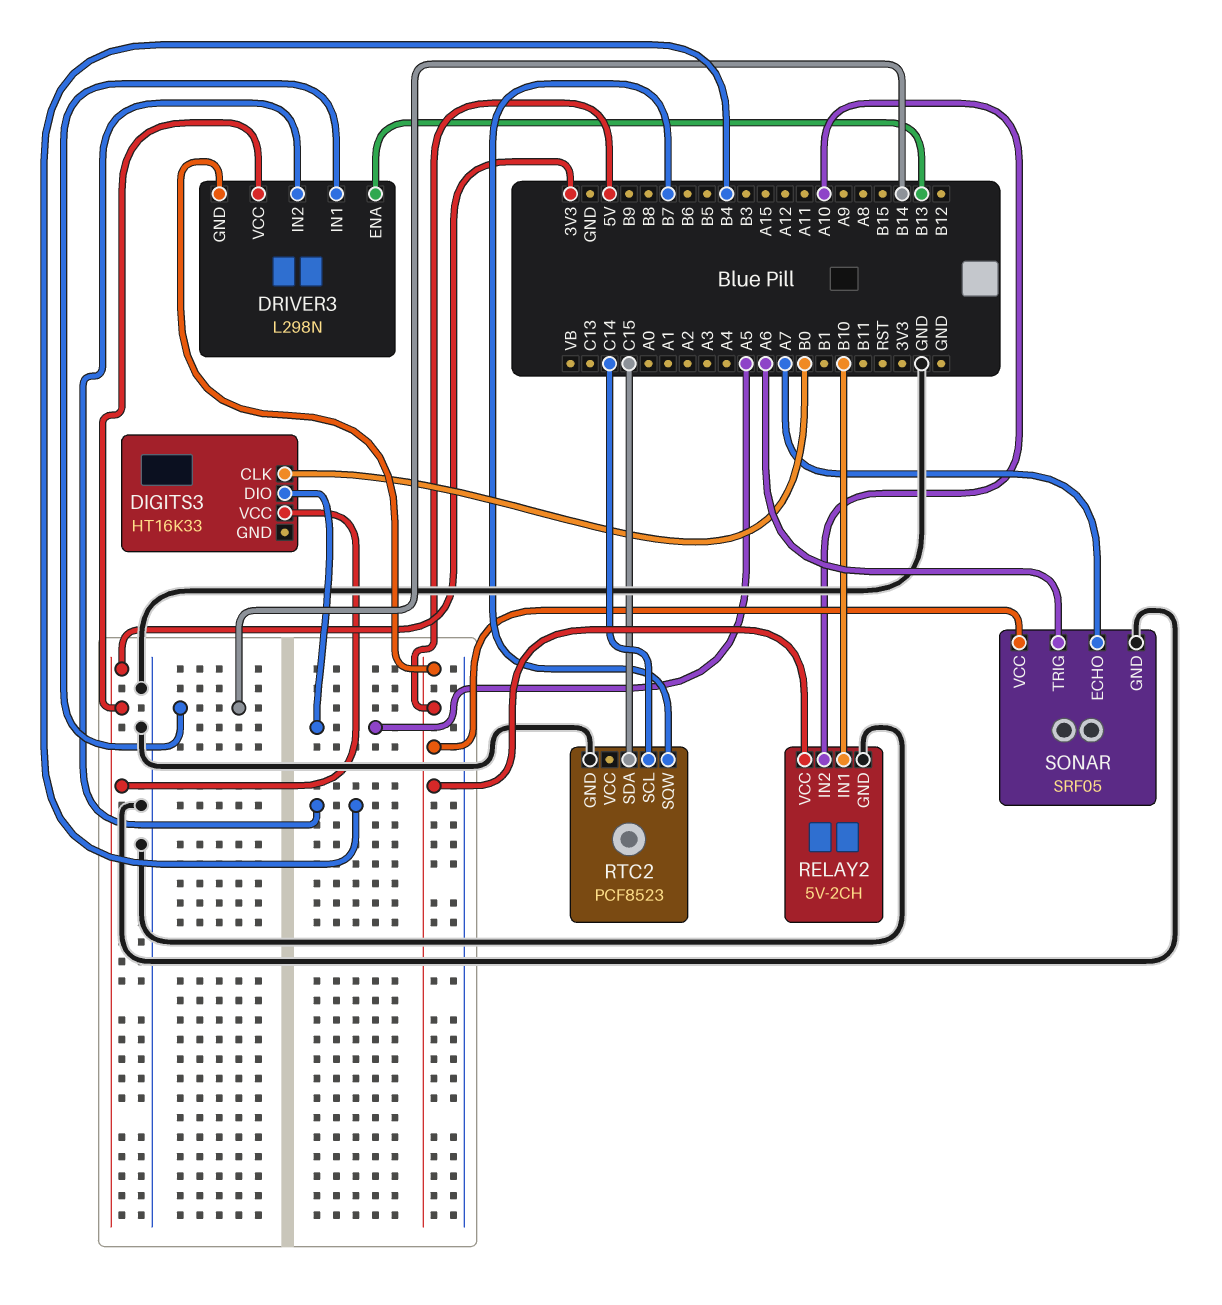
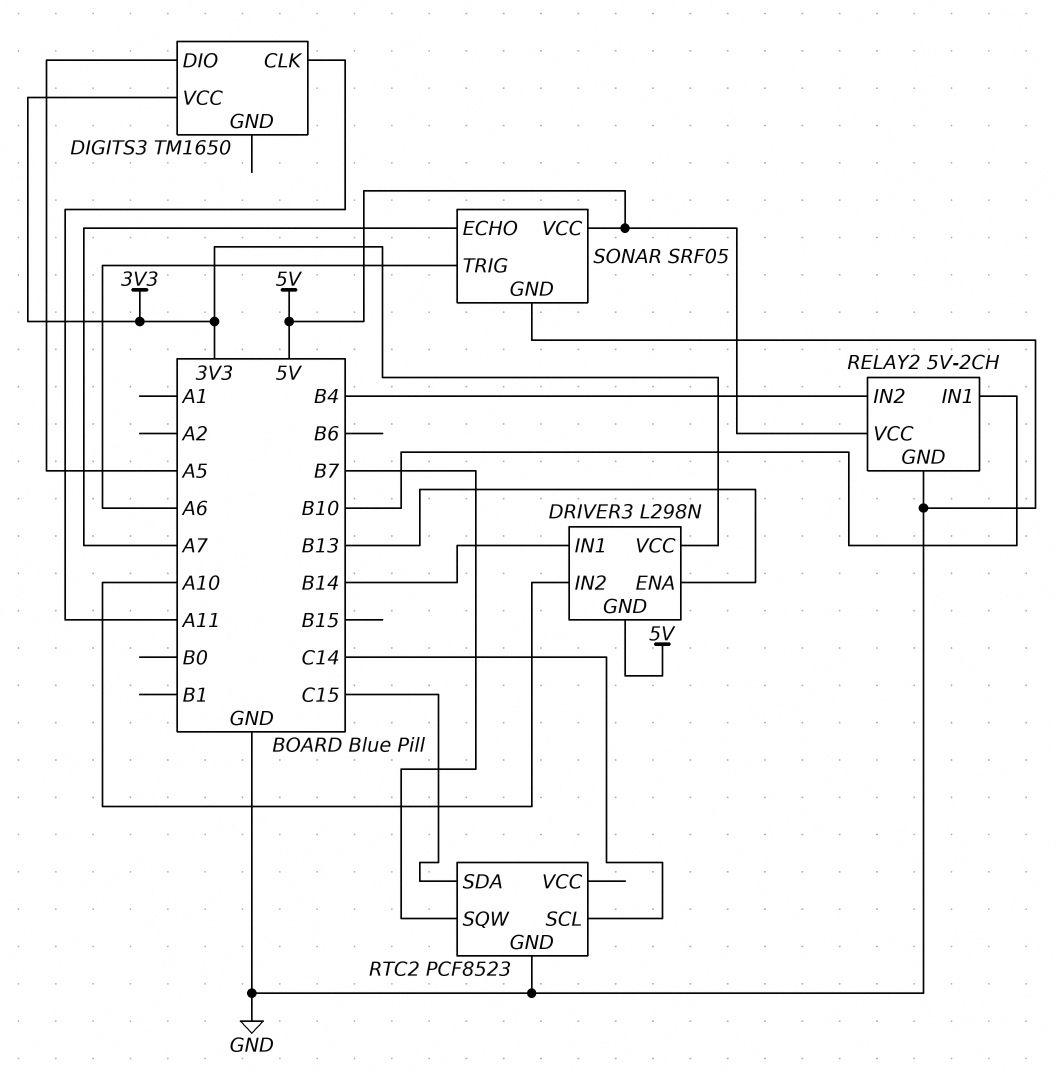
DIGITS3: HT16K33 -> TM1650
DIGITS3 pin CLK: B0 -> A11
DRIVER3 pin IN2: B4 -> A10
RELAY2 pin IN2: A10 -> B4

